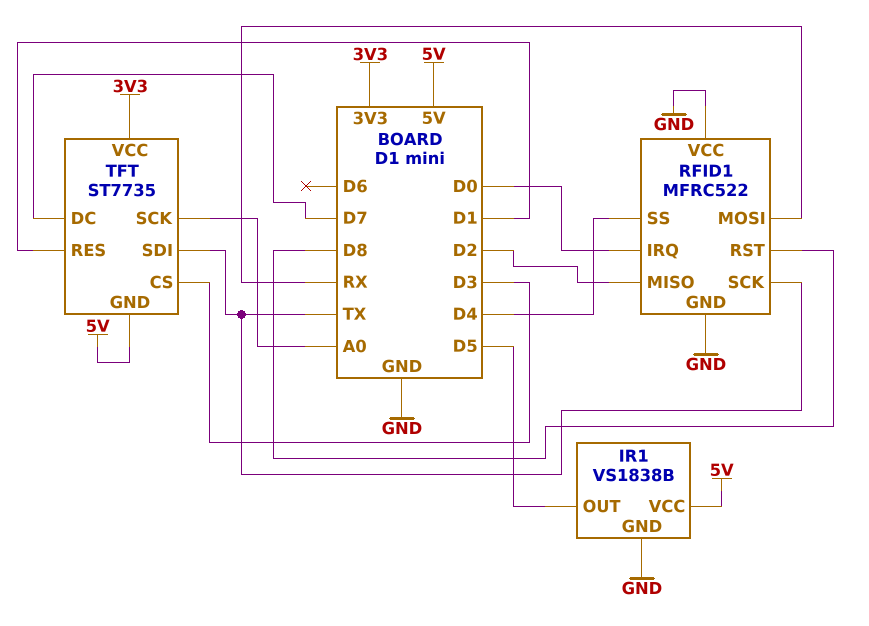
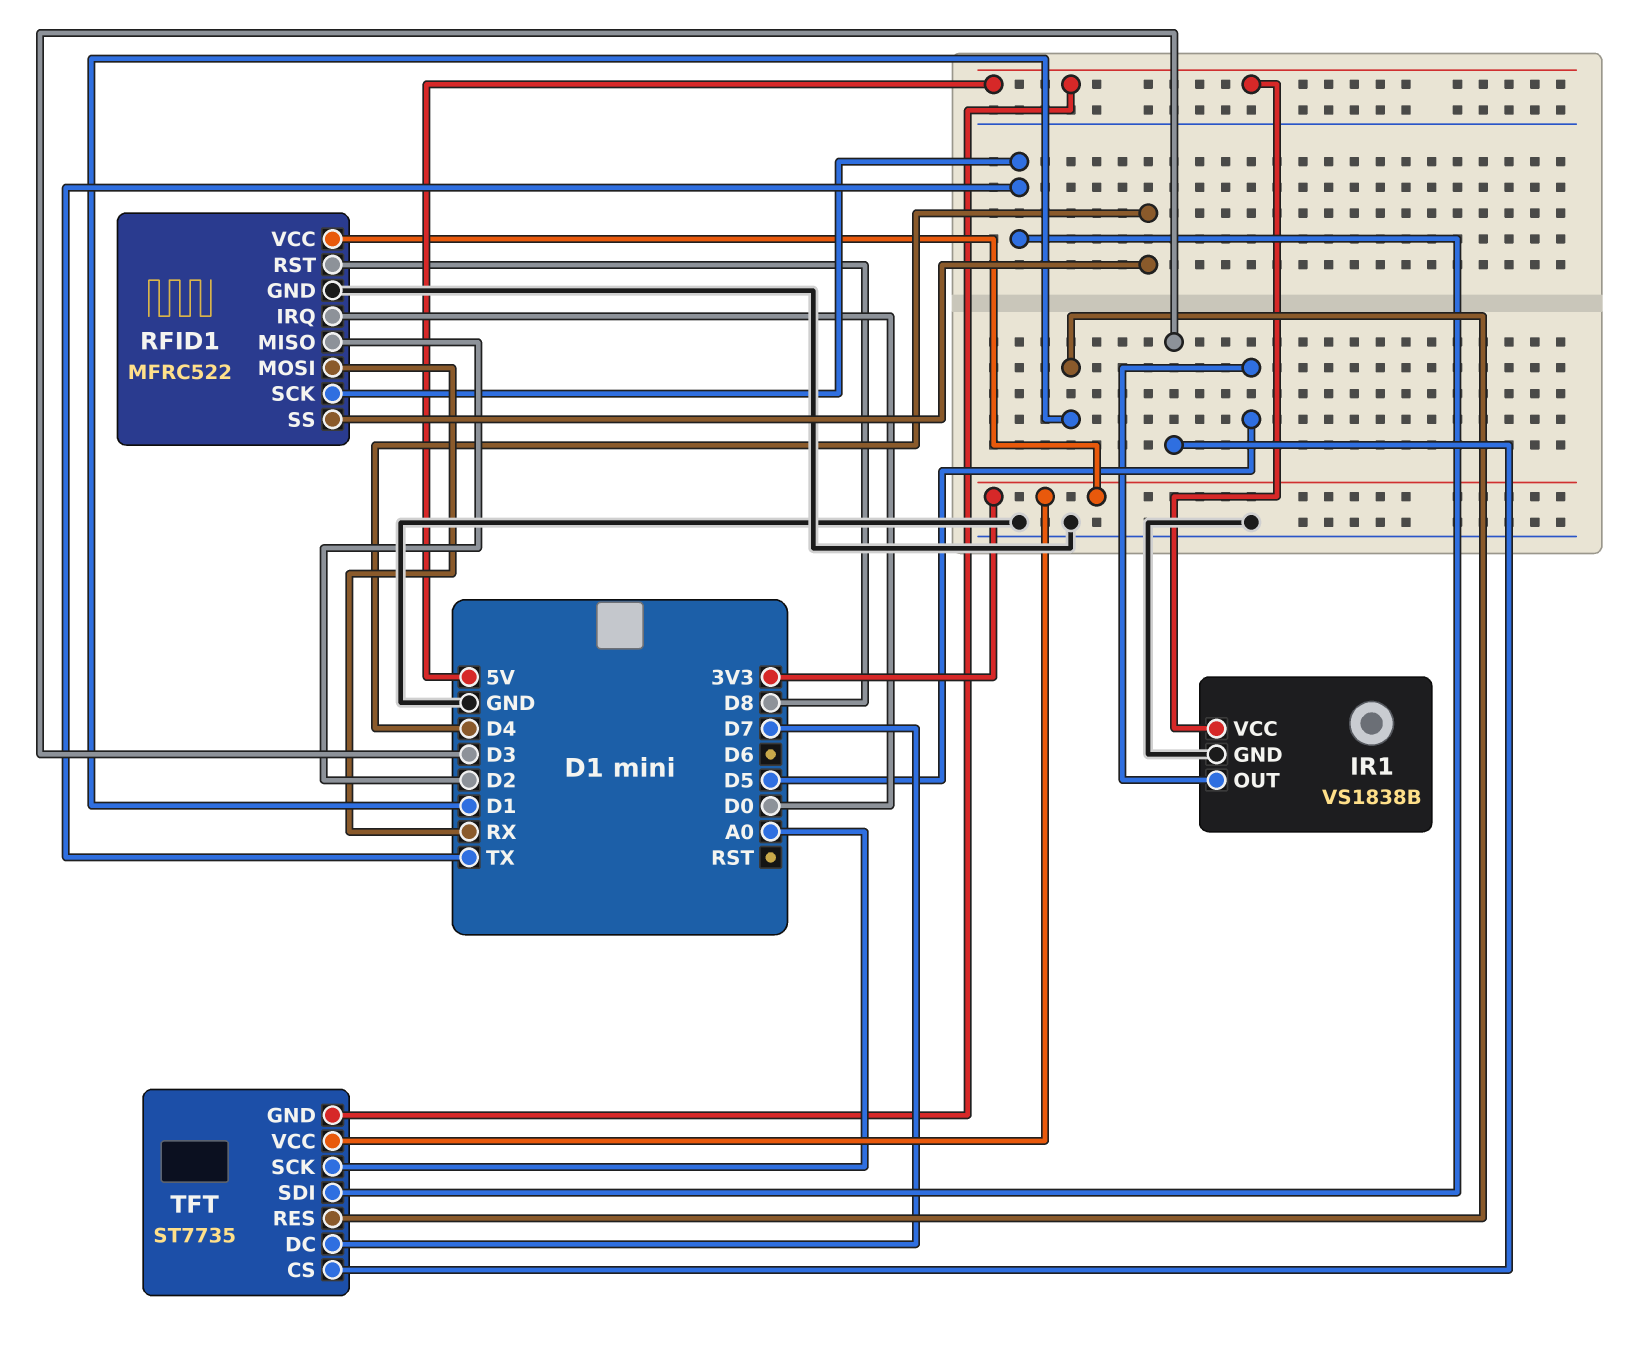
RFID1 pin VCC: GND -> 3V3

